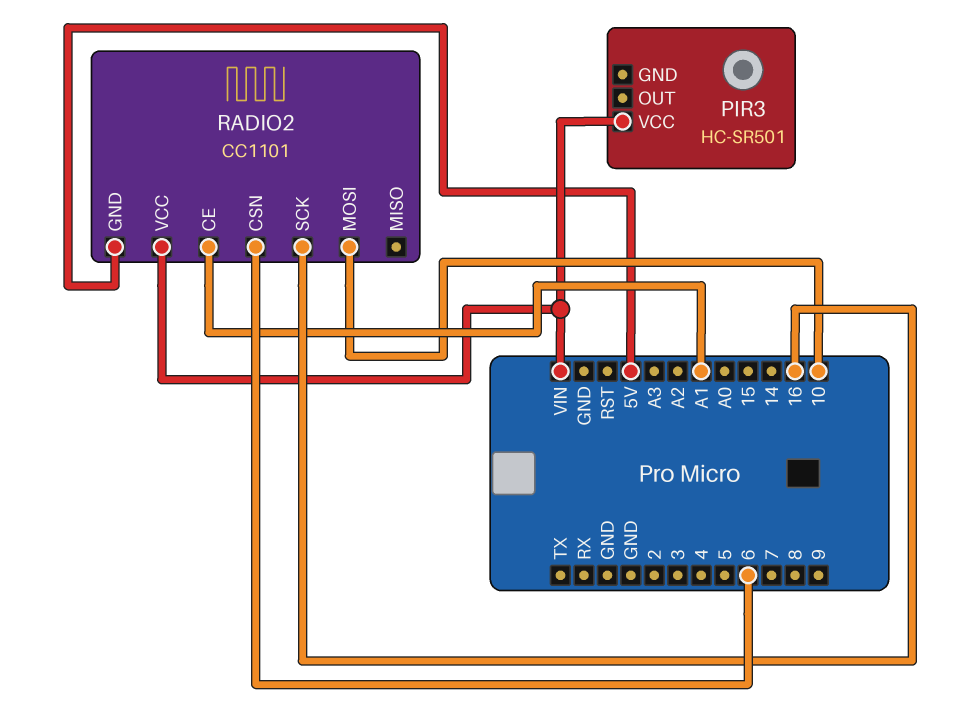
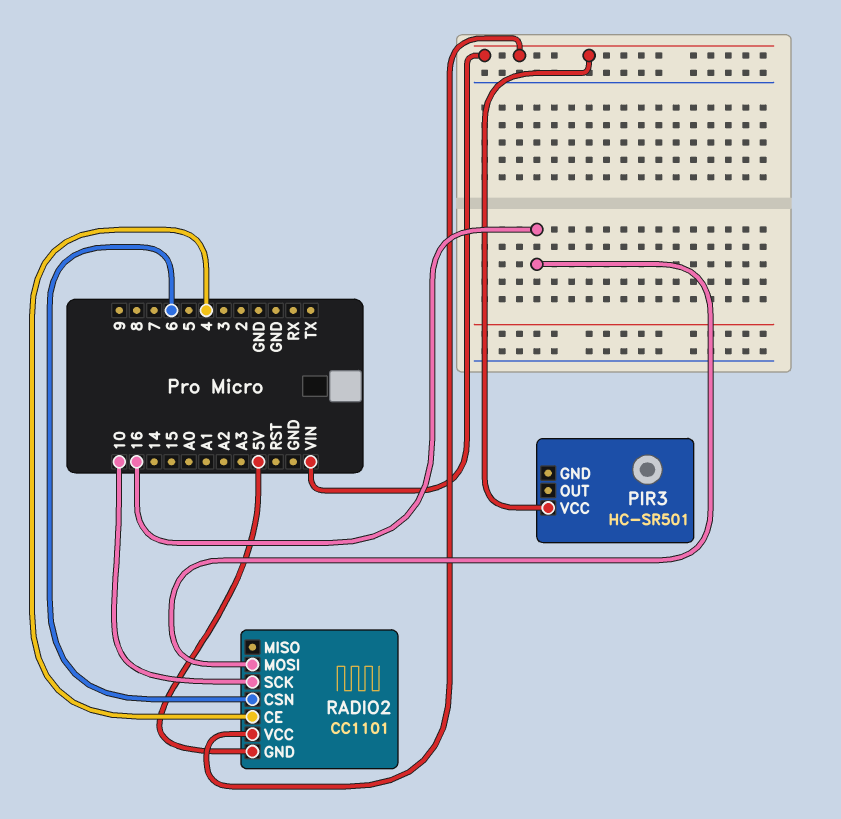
RADIO2 pin CE: A1 -> 4
RADIO2 pin MOSI: 10 -> 16
RADIO2 pin SCK: 16 -> 10

